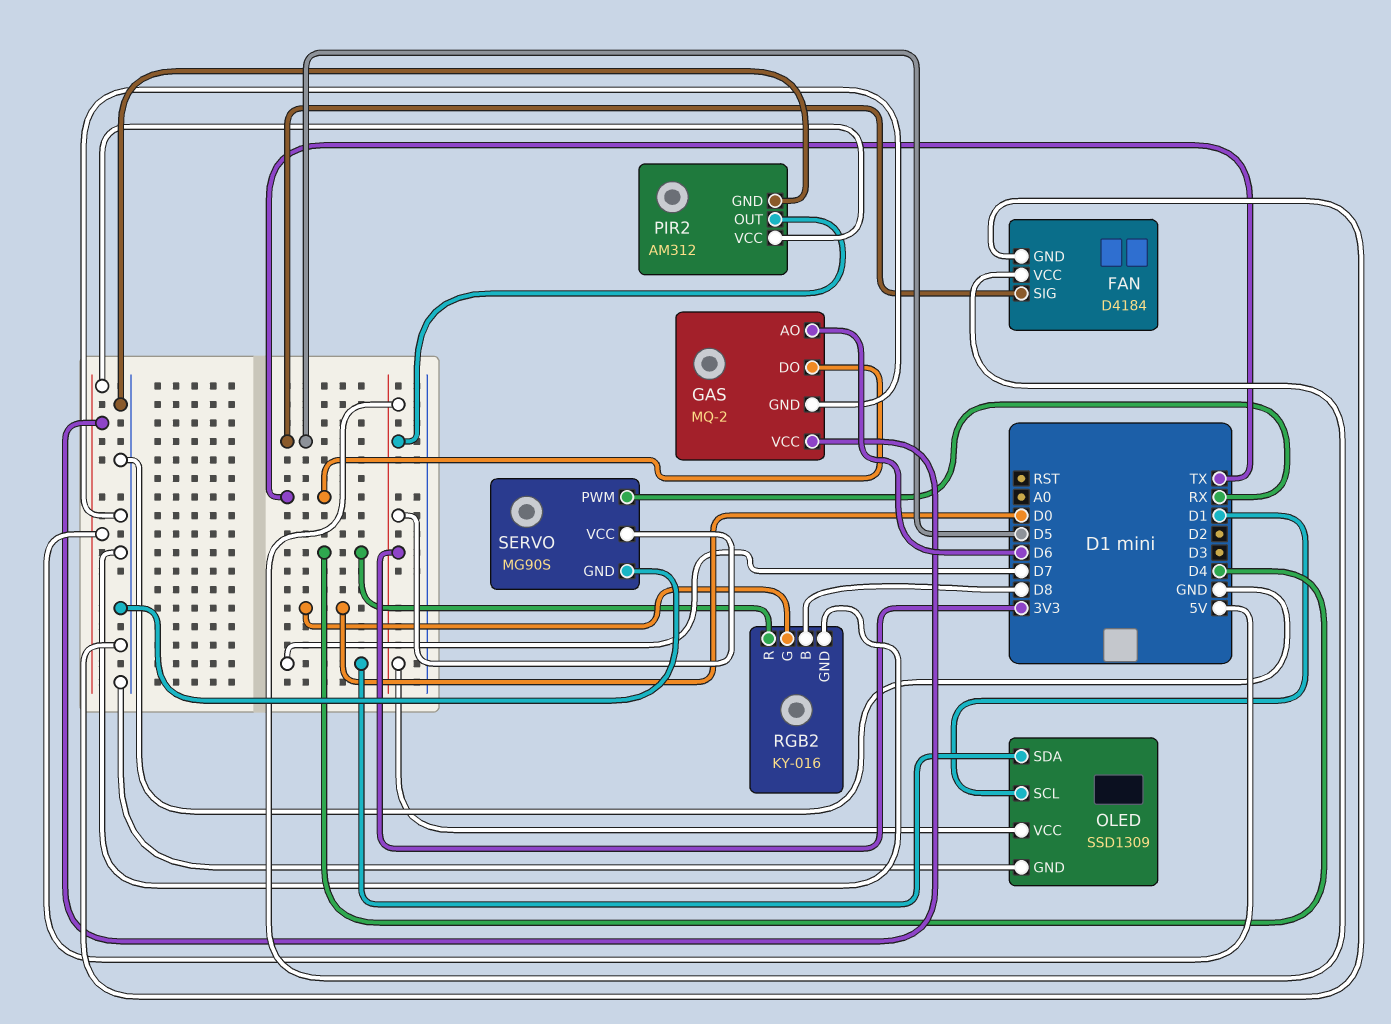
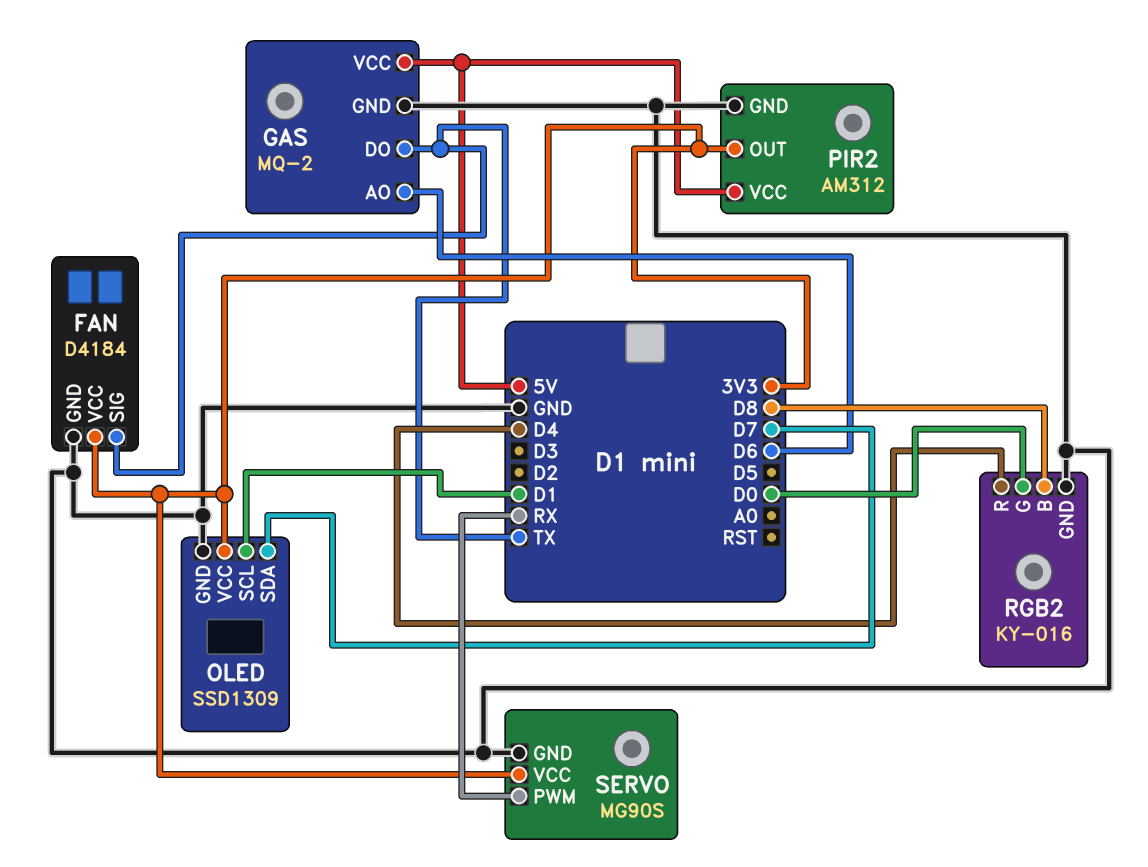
FAN pin SIG: D5 -> TX

